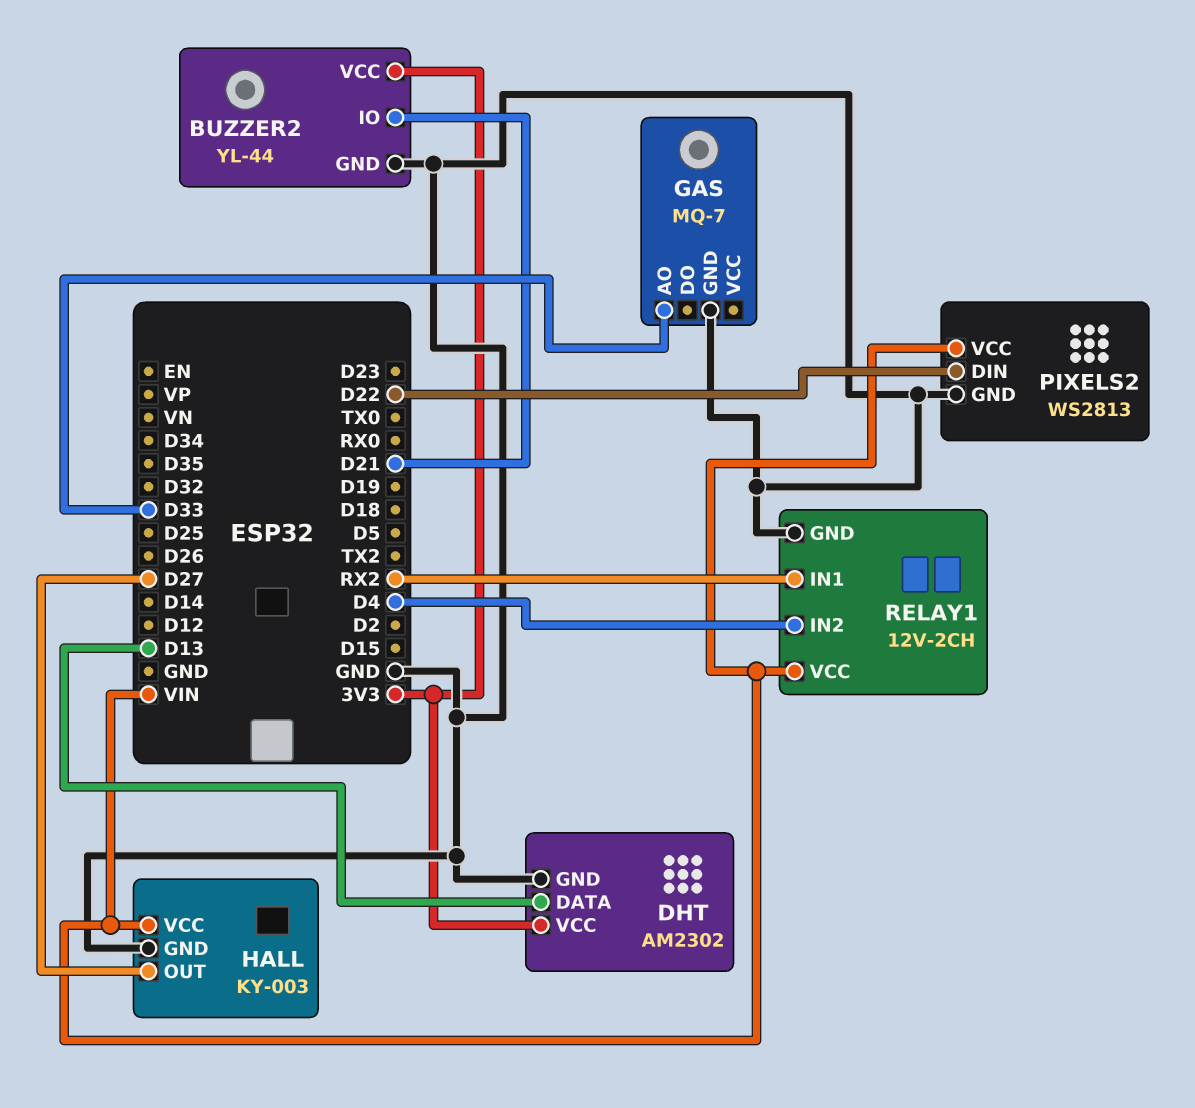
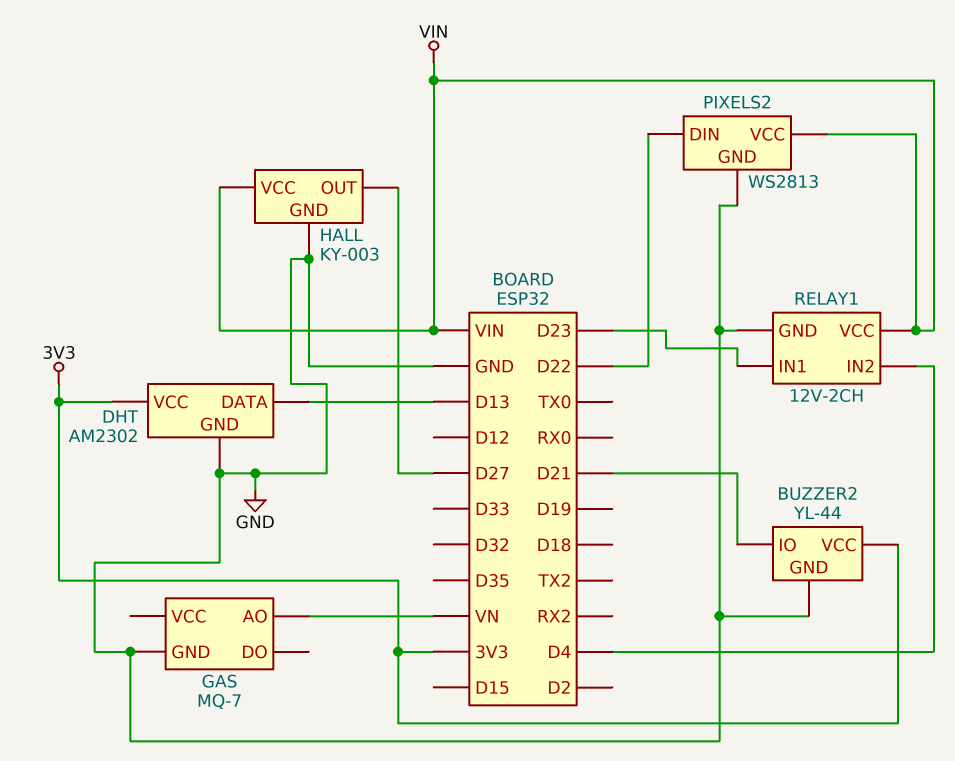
GAS pin AO: D33 -> VN
RELAY1 pin IN1: RX2 -> D23

